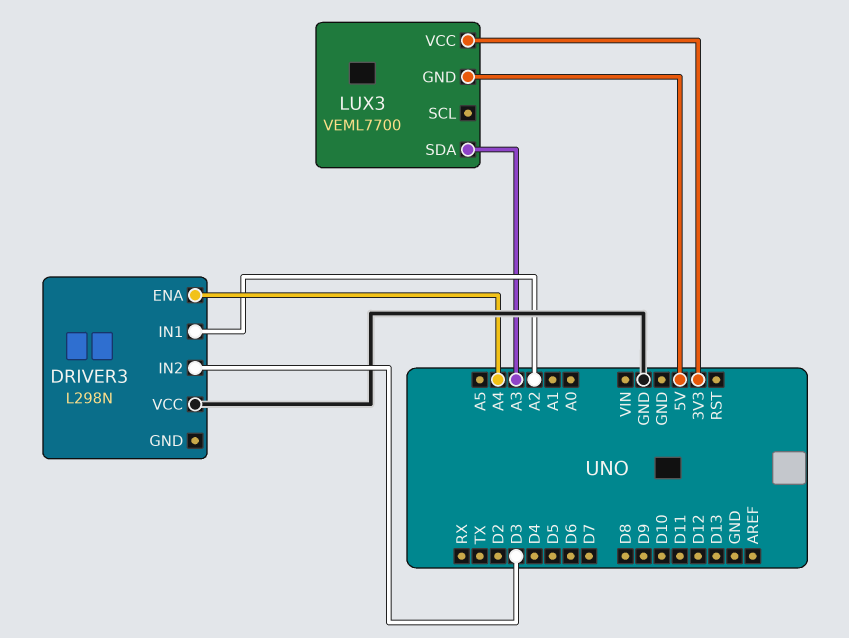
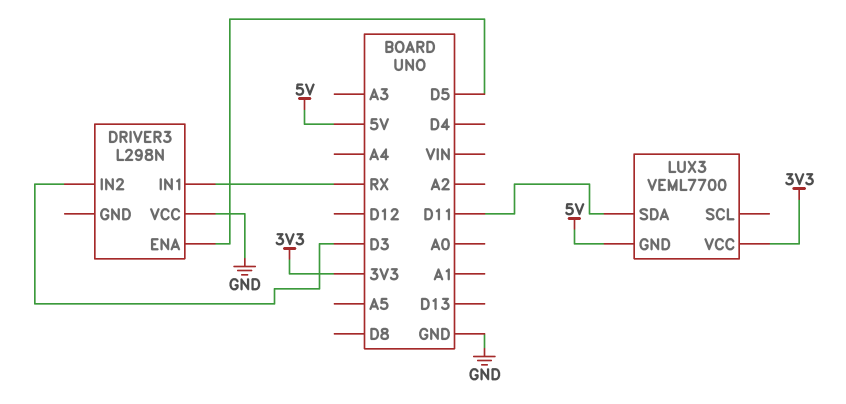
DRIVER3 pin ENA: A4 -> D5
DRIVER3 pin IN1: A2 -> RX
LUX3 pin SDA: A3 -> D11

